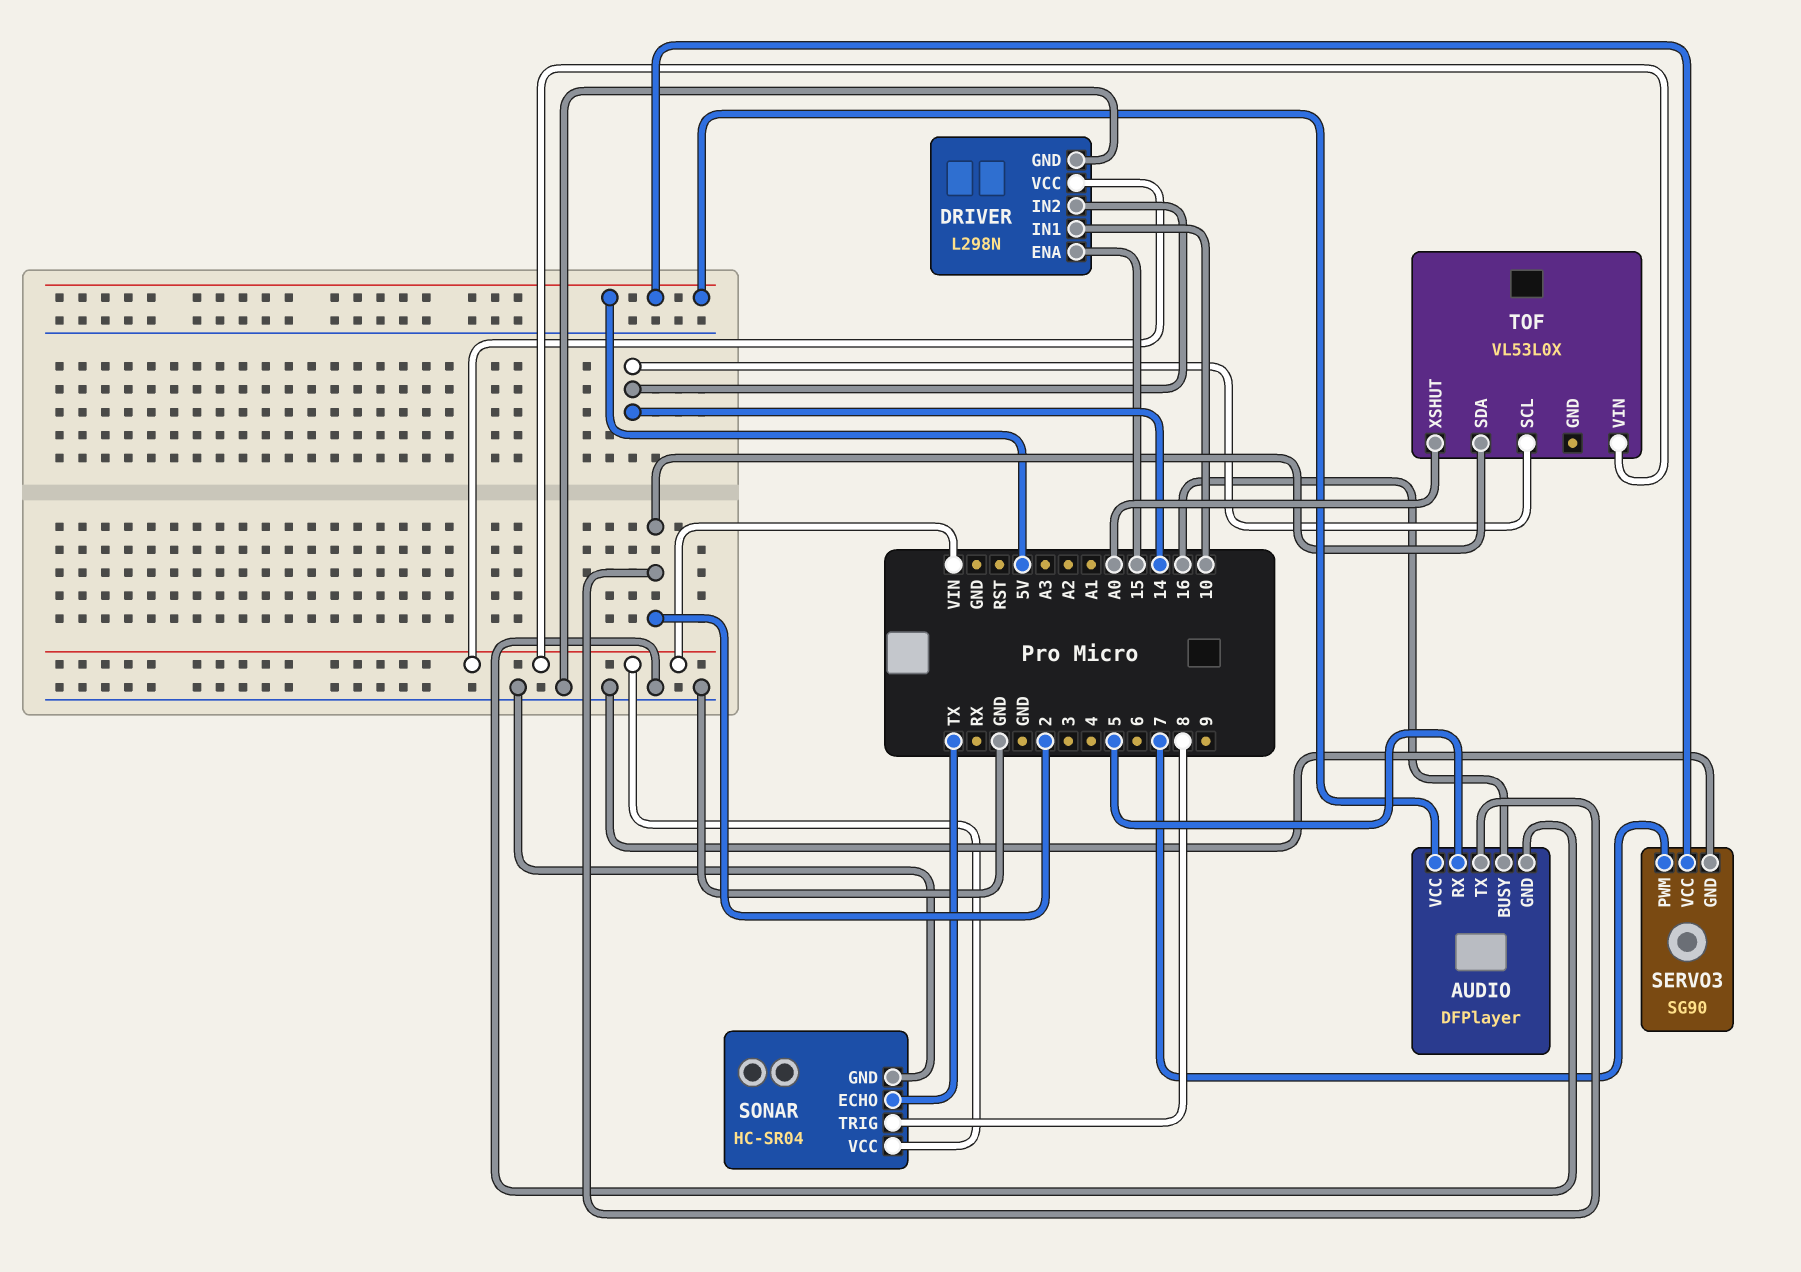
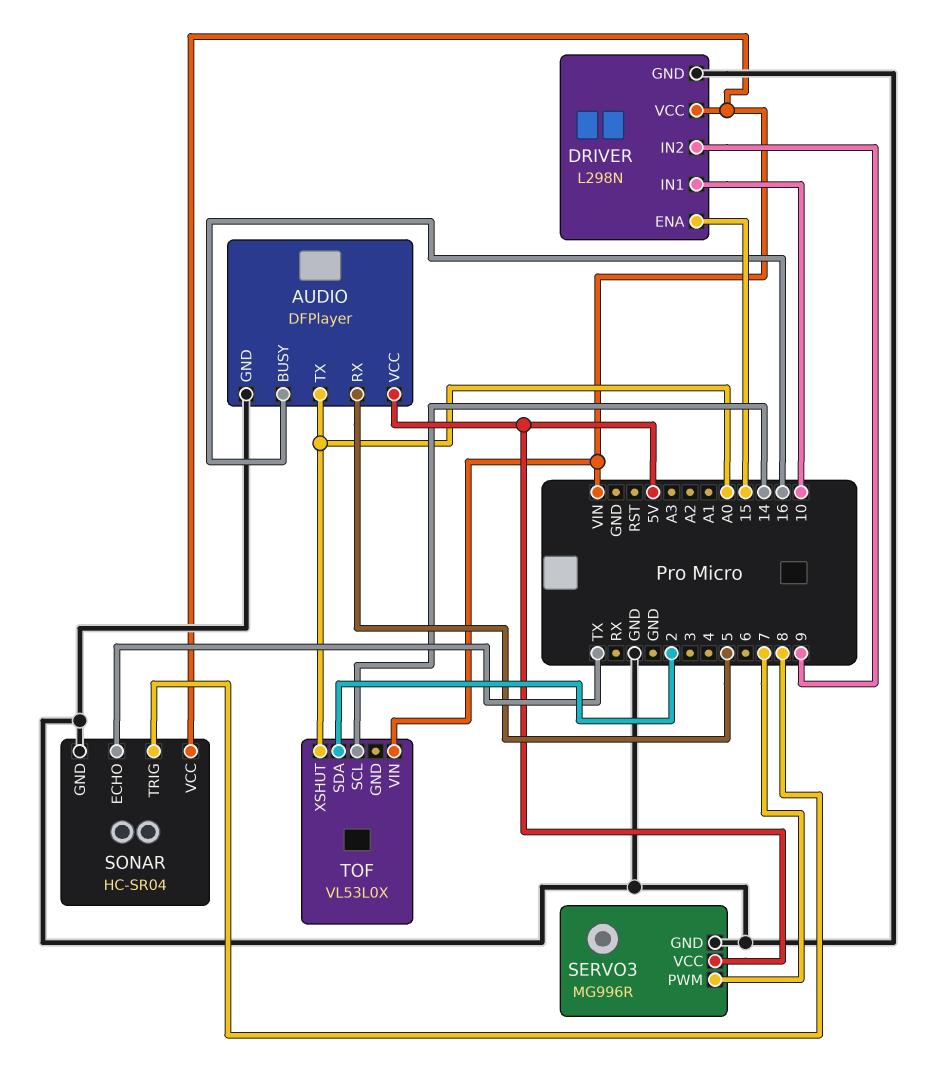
AUDIO pin TX: 2 -> A0
DRIVER pin IN2: 14 -> 9
SERVO3: SG90 -> MG996R

